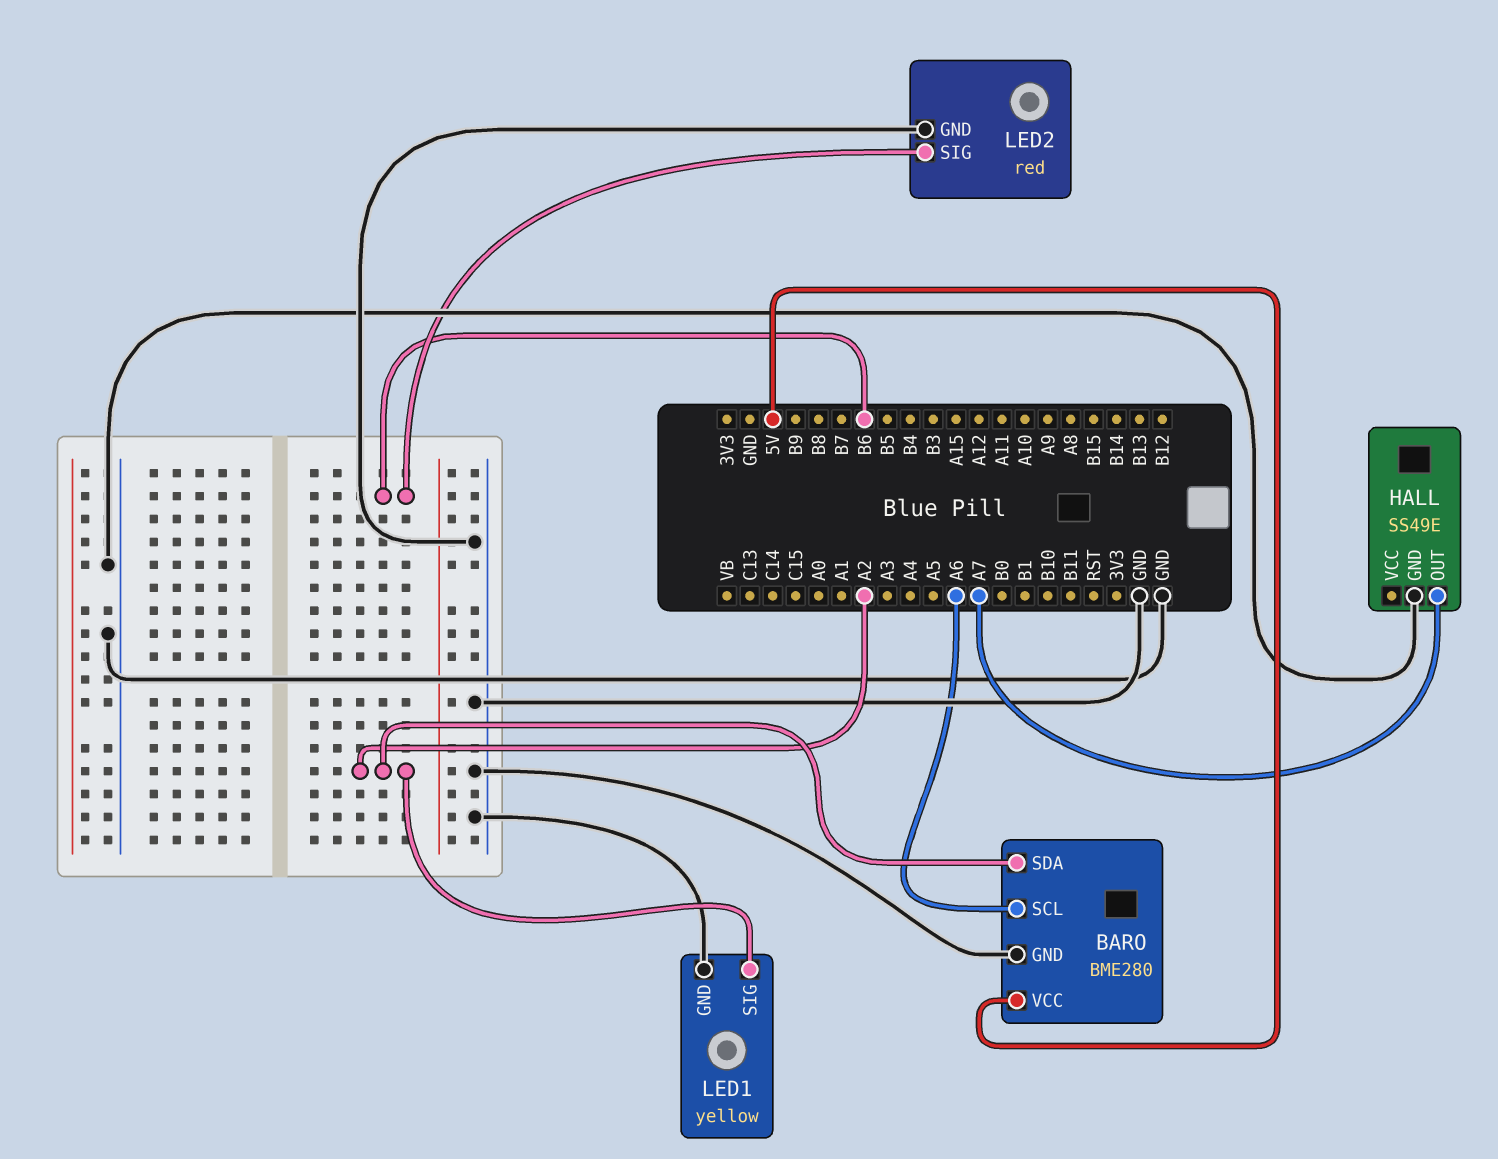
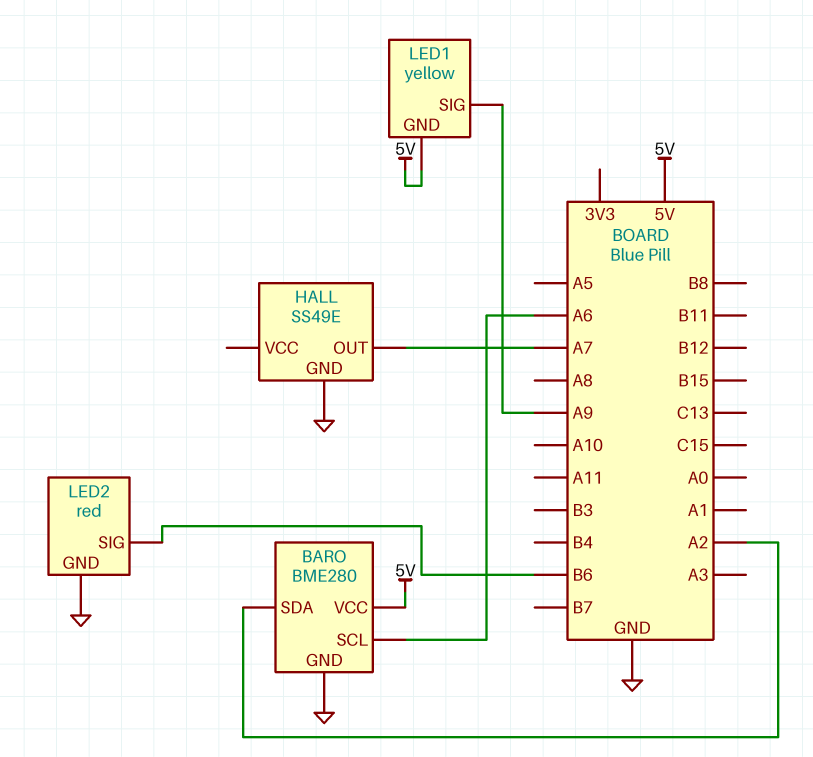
LED1 pin GND: GND -> 5V
LED1 pin SIG: A2 -> A9

